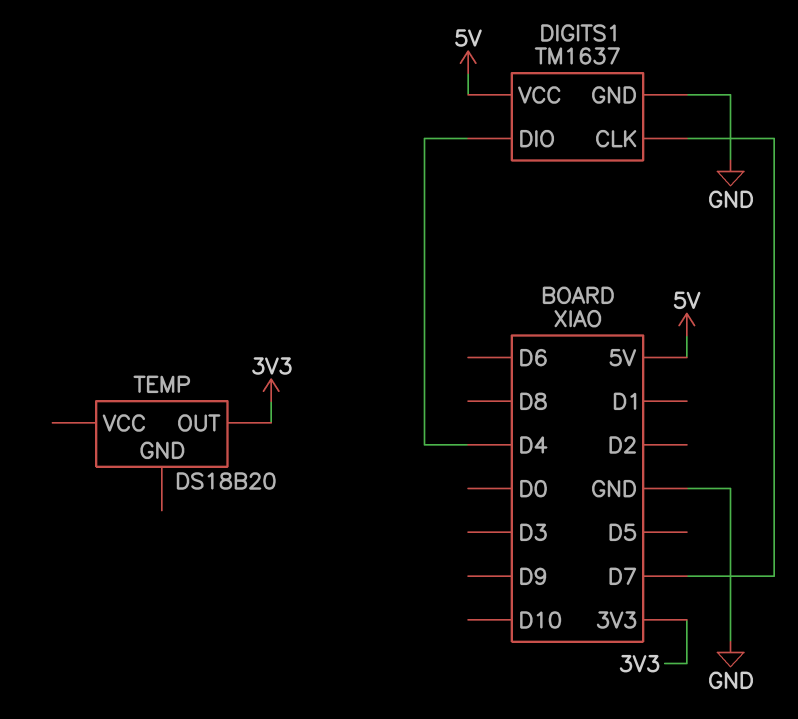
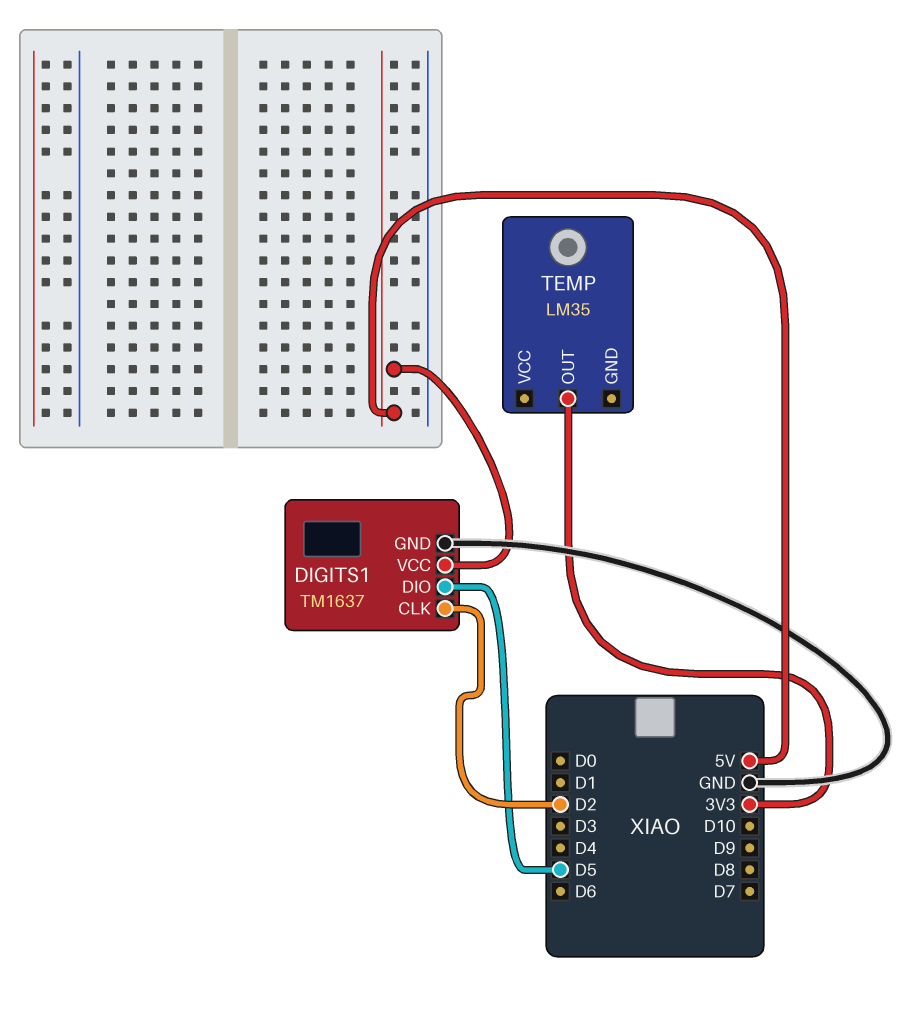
DIGITS1 pin CLK: D7 -> D2
DIGITS1 pin DIO: D4 -> D5
TEMP: DS18B20 -> LM35

